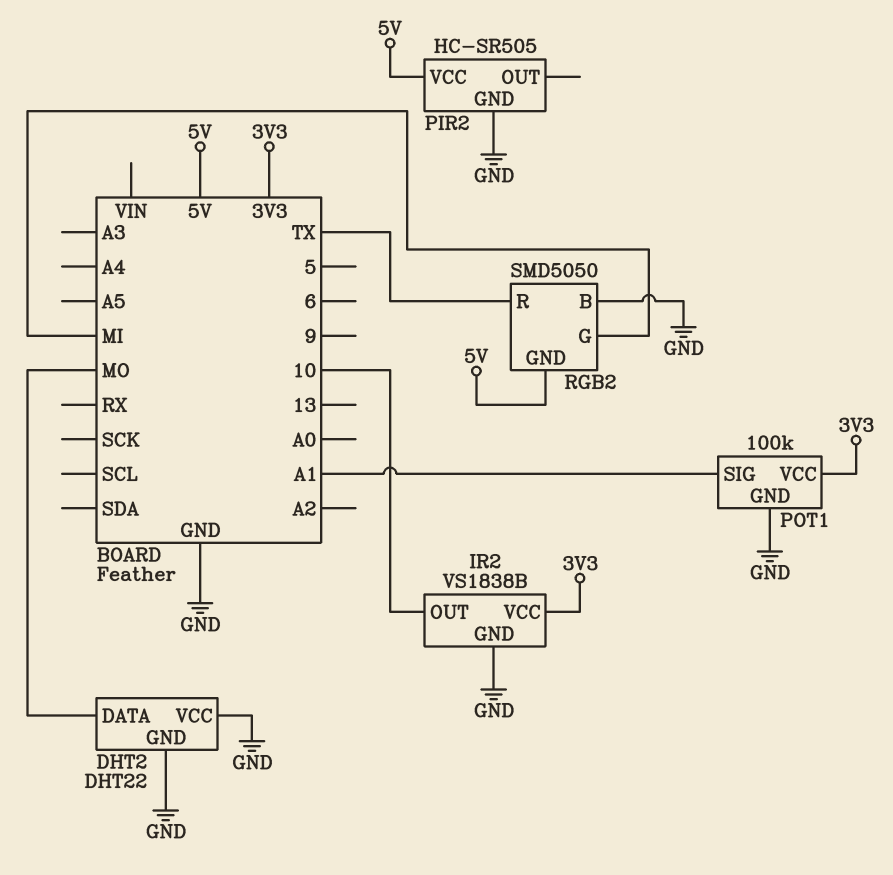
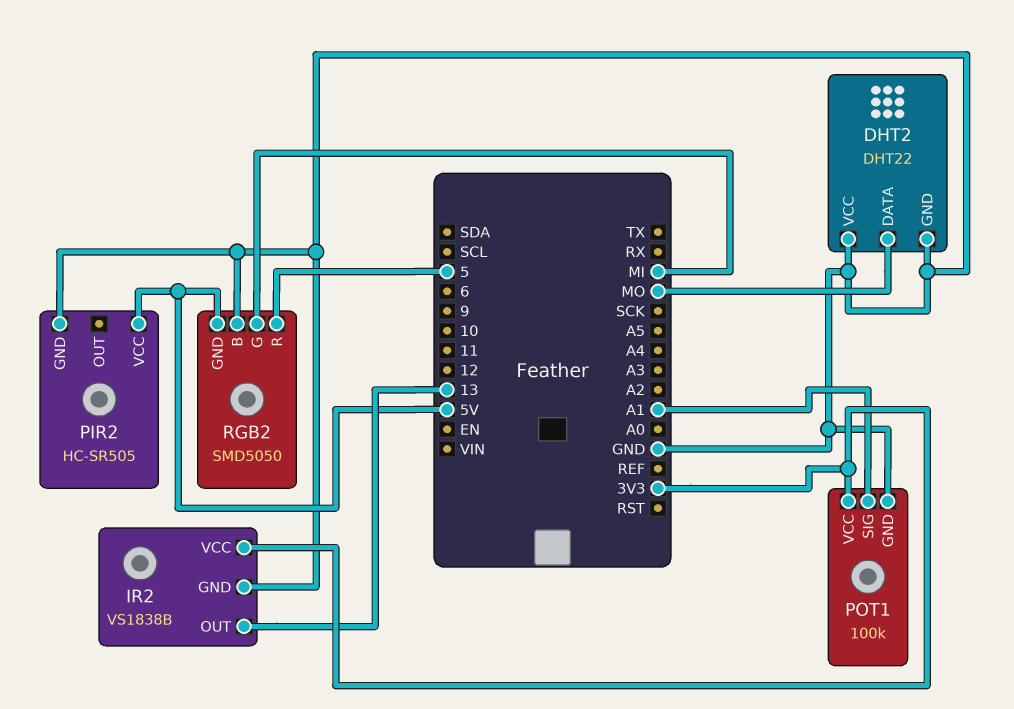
IR2 pin OUT: 10 -> 13
RGB2 pin R: TX -> 5

